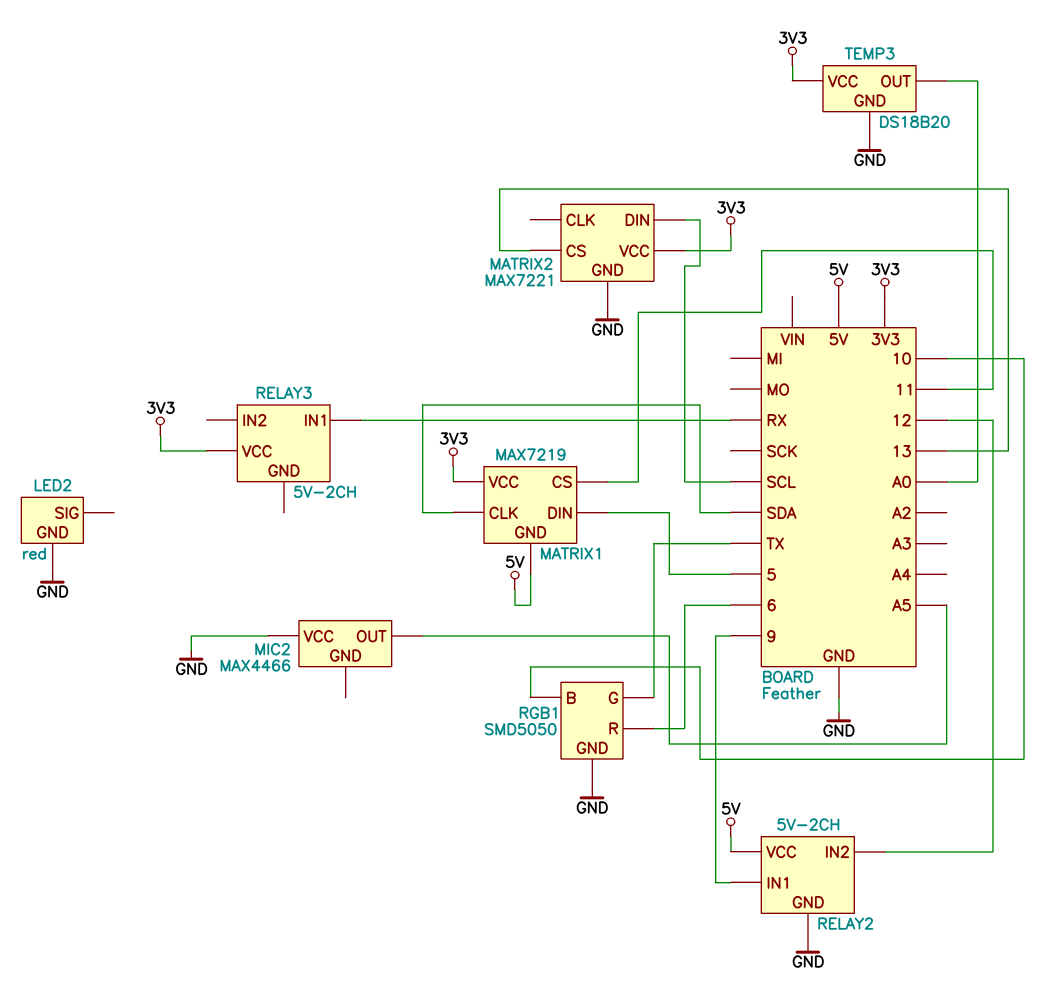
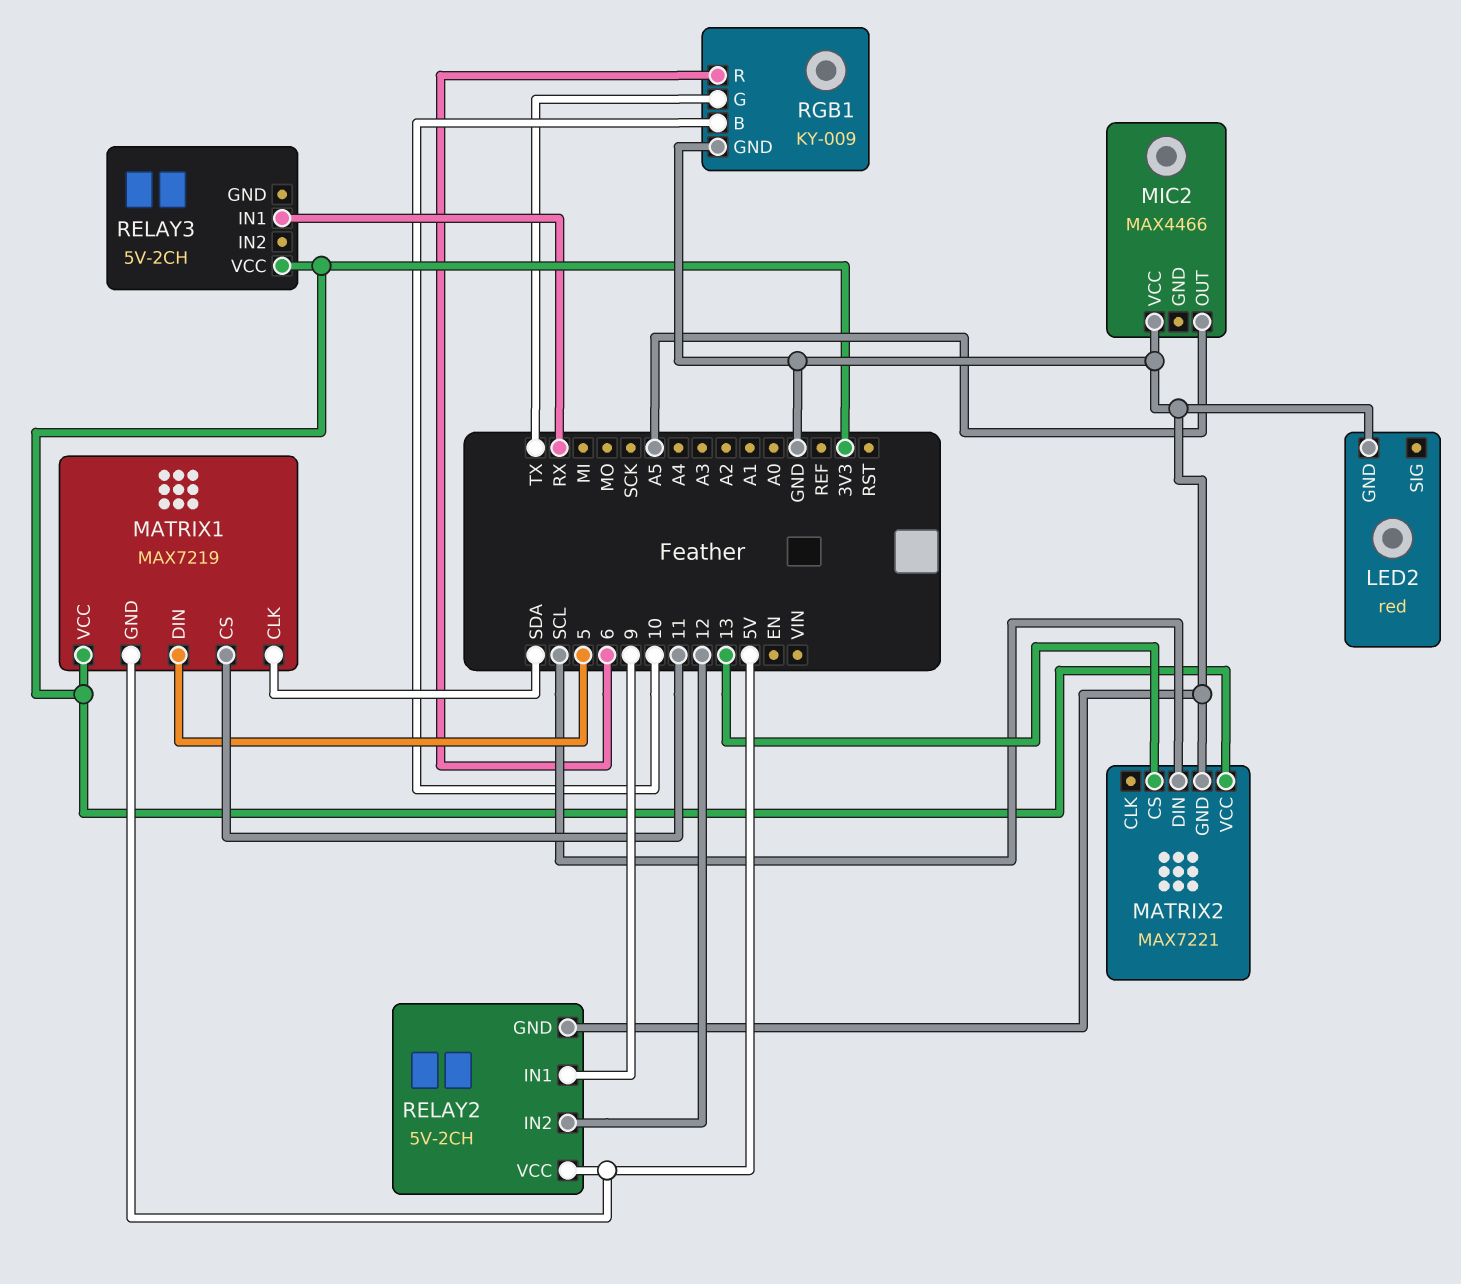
RGB1: SMD5050 -> KY-009
TEMP3: DS18B20 -> none
TEMP3 pin GND: GND -> none
TEMP3 pin OUT: A0 -> none
TEMP3 pin VCC: 3V3 -> none

